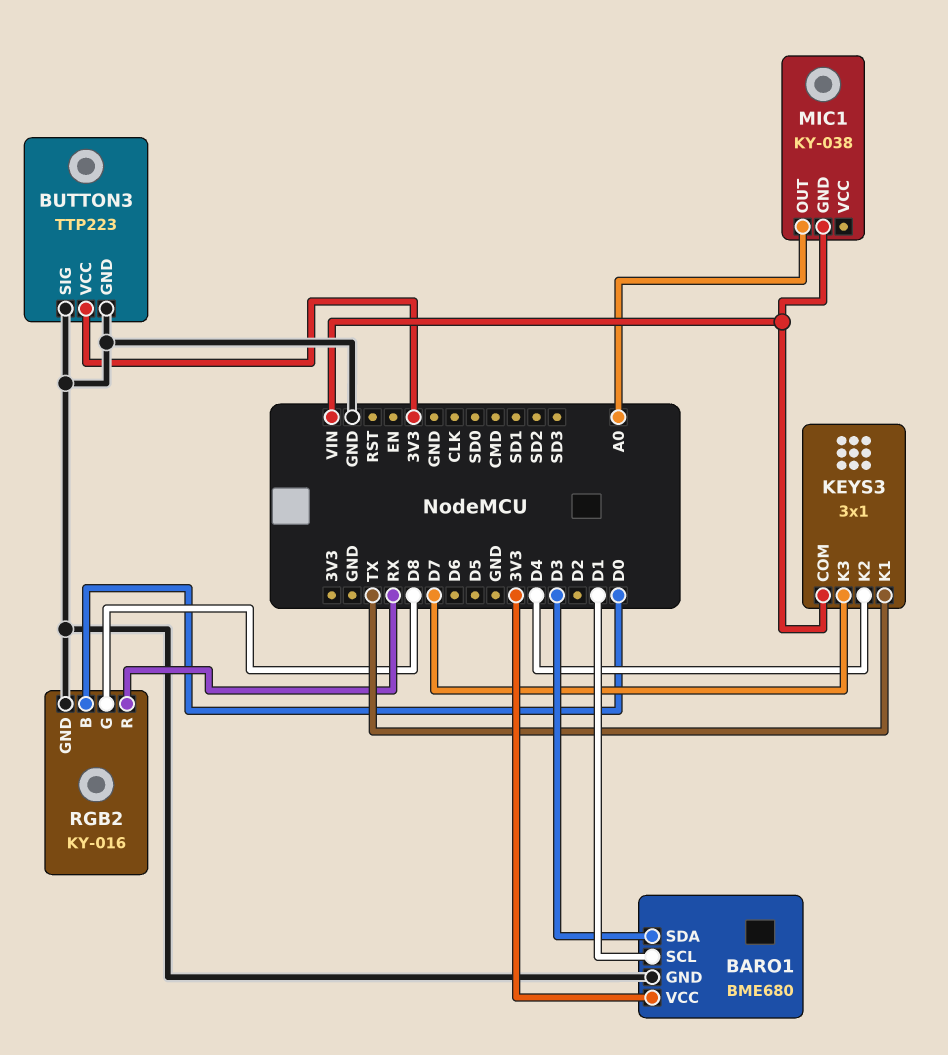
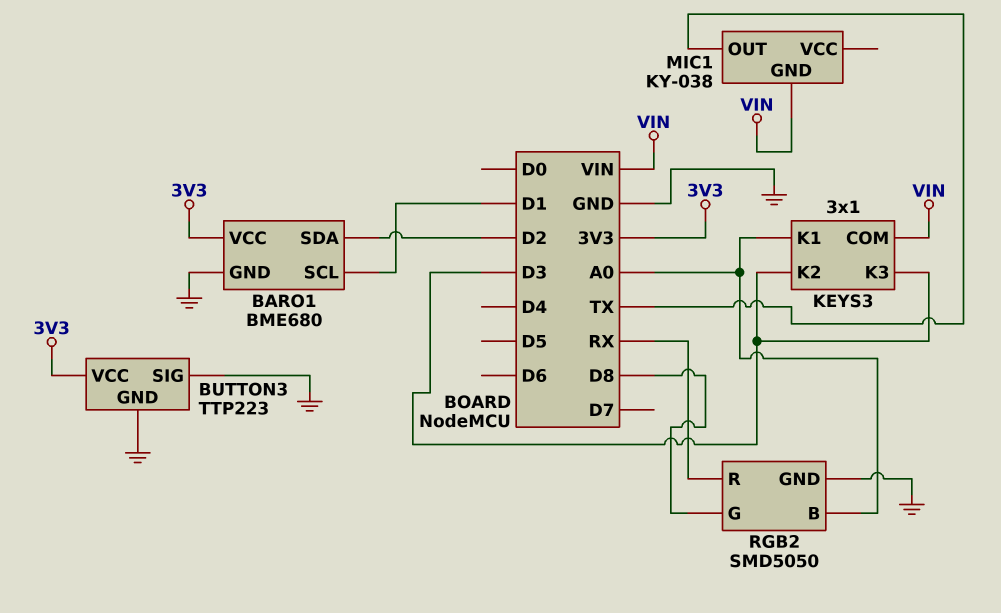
BARO1 pin SDA: D3 -> D2
KEYS3 pin K1: TX -> A0
KEYS3 pin K2: D4 -> D3
KEYS3 pin K3: D7 -> D3
MIC1 pin OUT: A0 -> TX
RGB2: KY-016 -> SMD5050
RGB2 pin B: D0 -> A0

